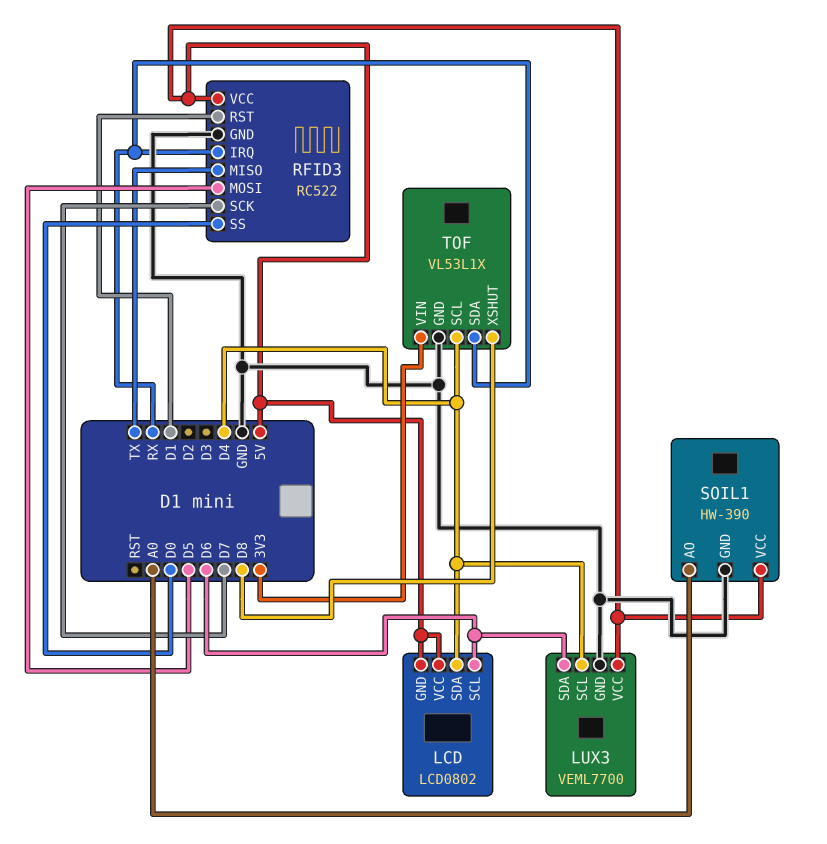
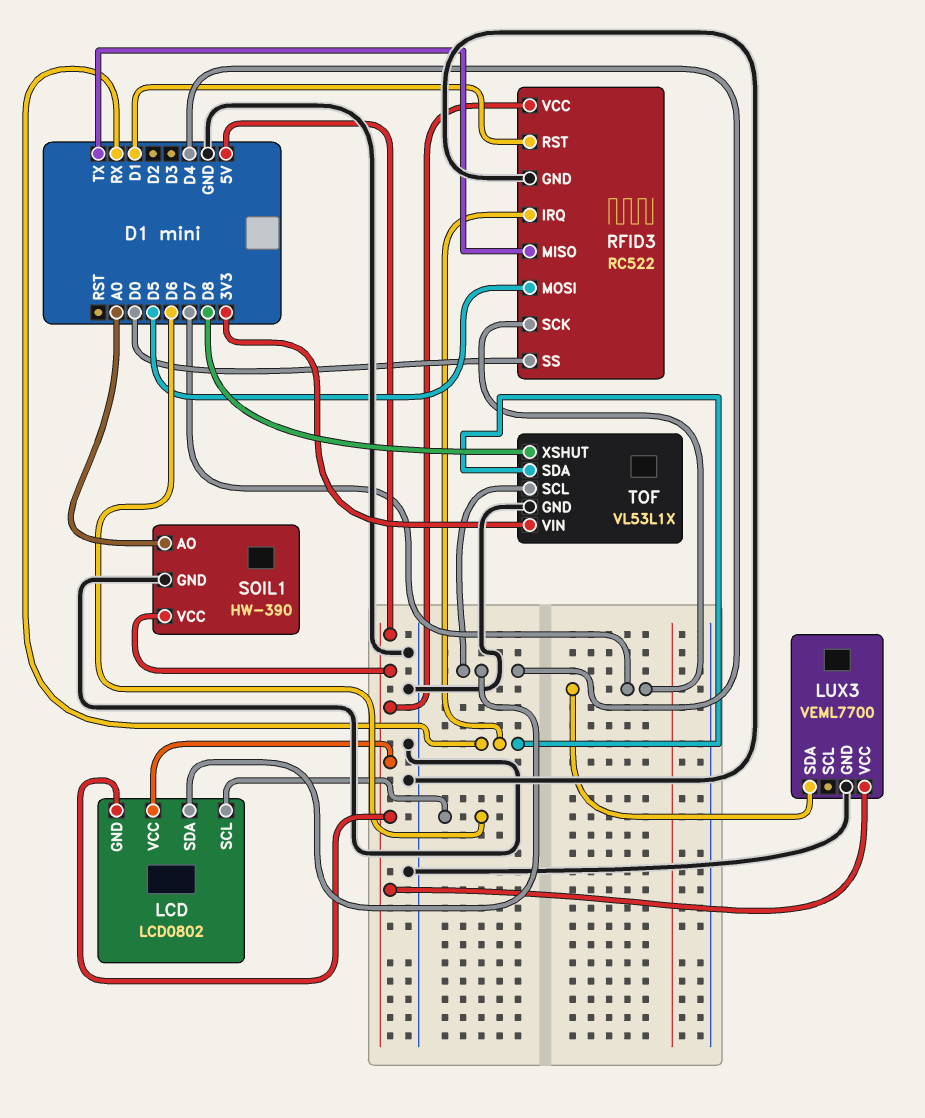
LUX3 pin SCL: D4 -> none
LUX3 pin SDA: D6 -> D7

